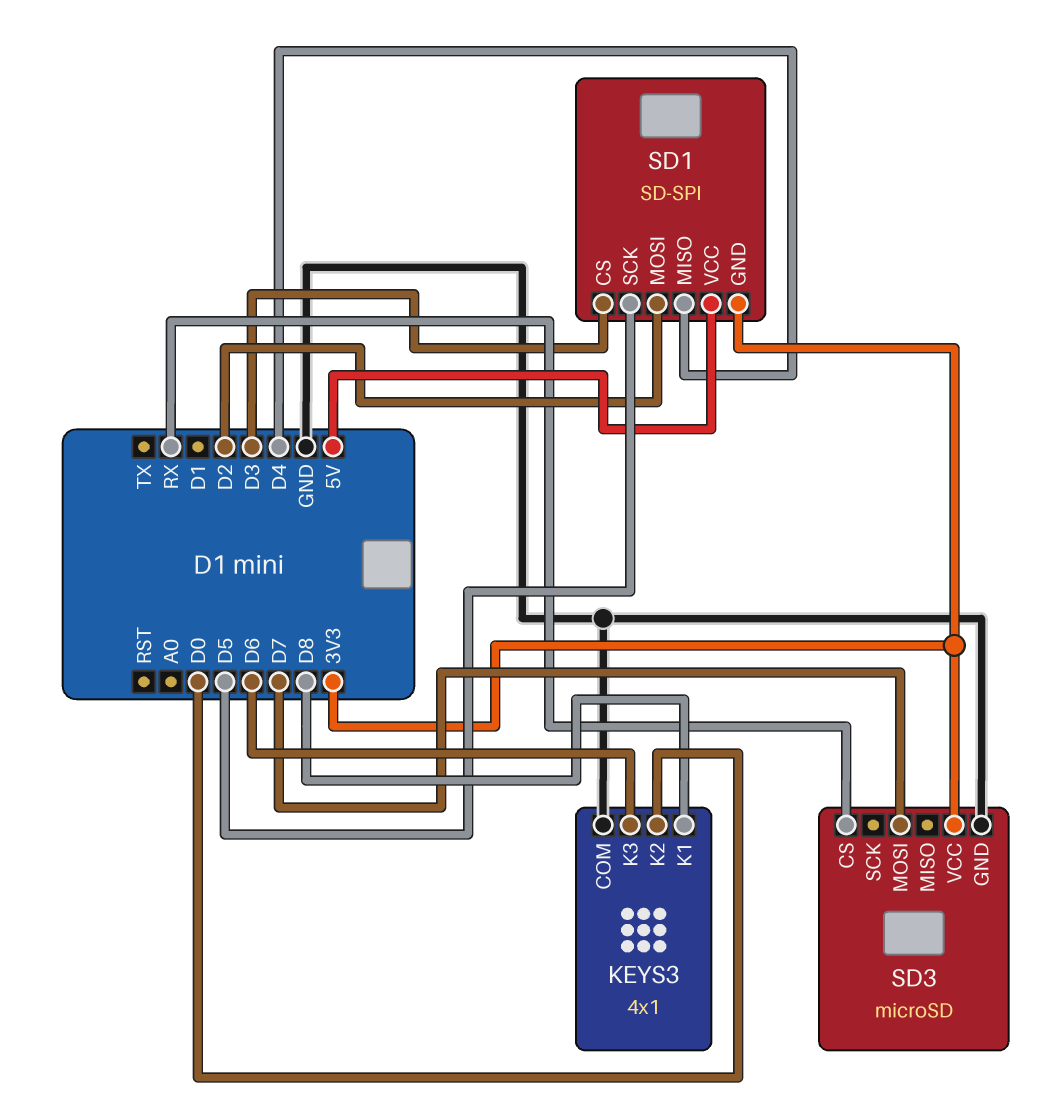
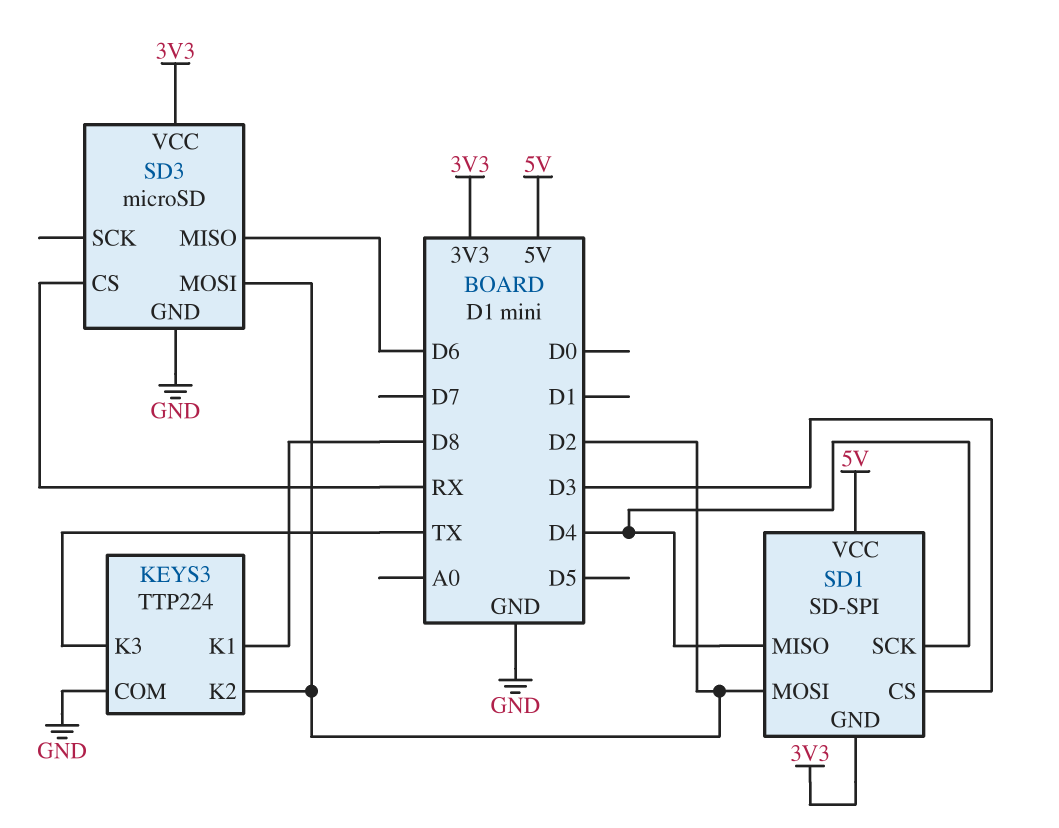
KEYS3: 4x1 -> TTP224
KEYS3 pin K2: D0 -> D2
KEYS3 pin K3: D6 -> TX
SD1 pin SCK: D5 -> D4
SD3 pin MISO: none -> D6
SD3 pin MOSI: D7 -> D2

